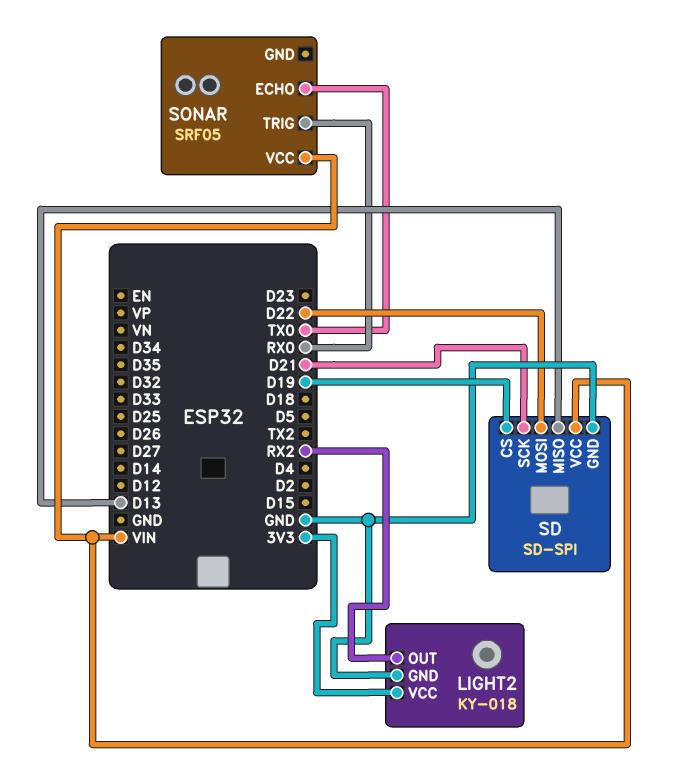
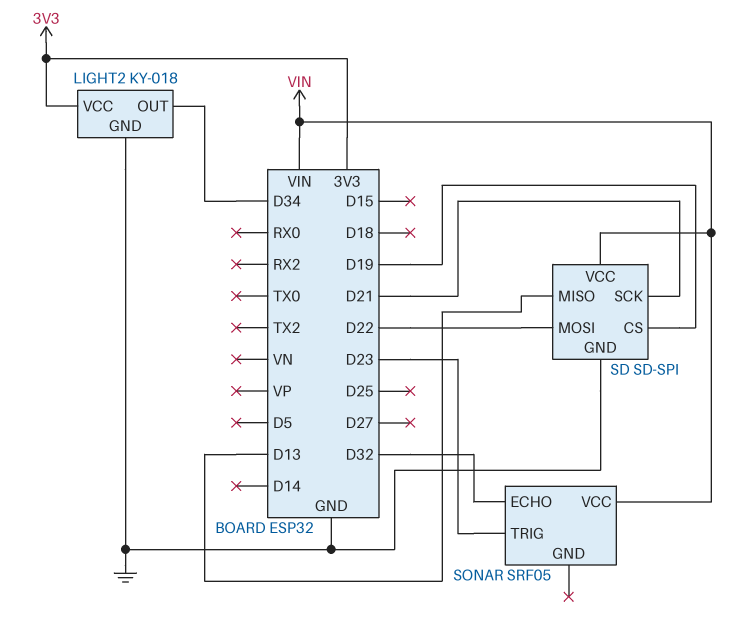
LIGHT2 pin OUT: RX2 -> D34
SONAR pin ECHO: TX0 -> D32
SONAR pin TRIG: RX0 -> D23

